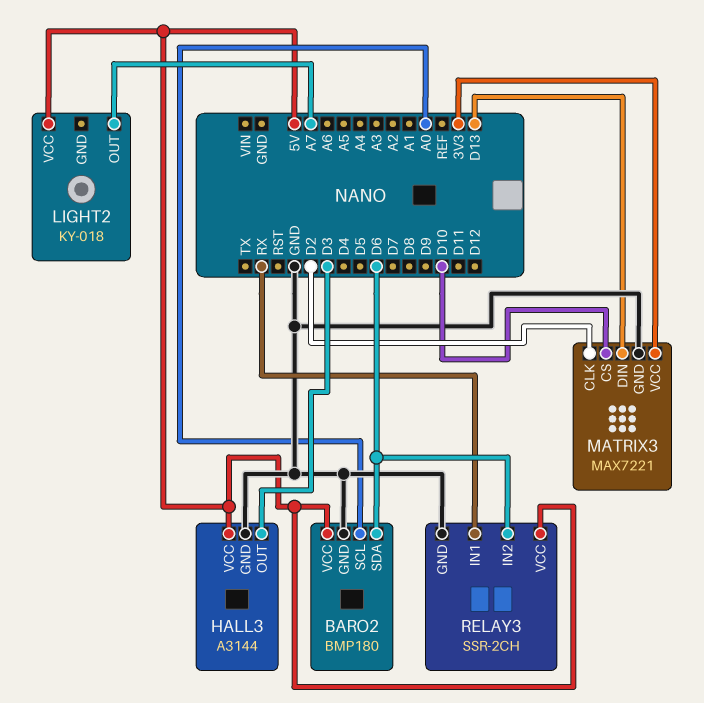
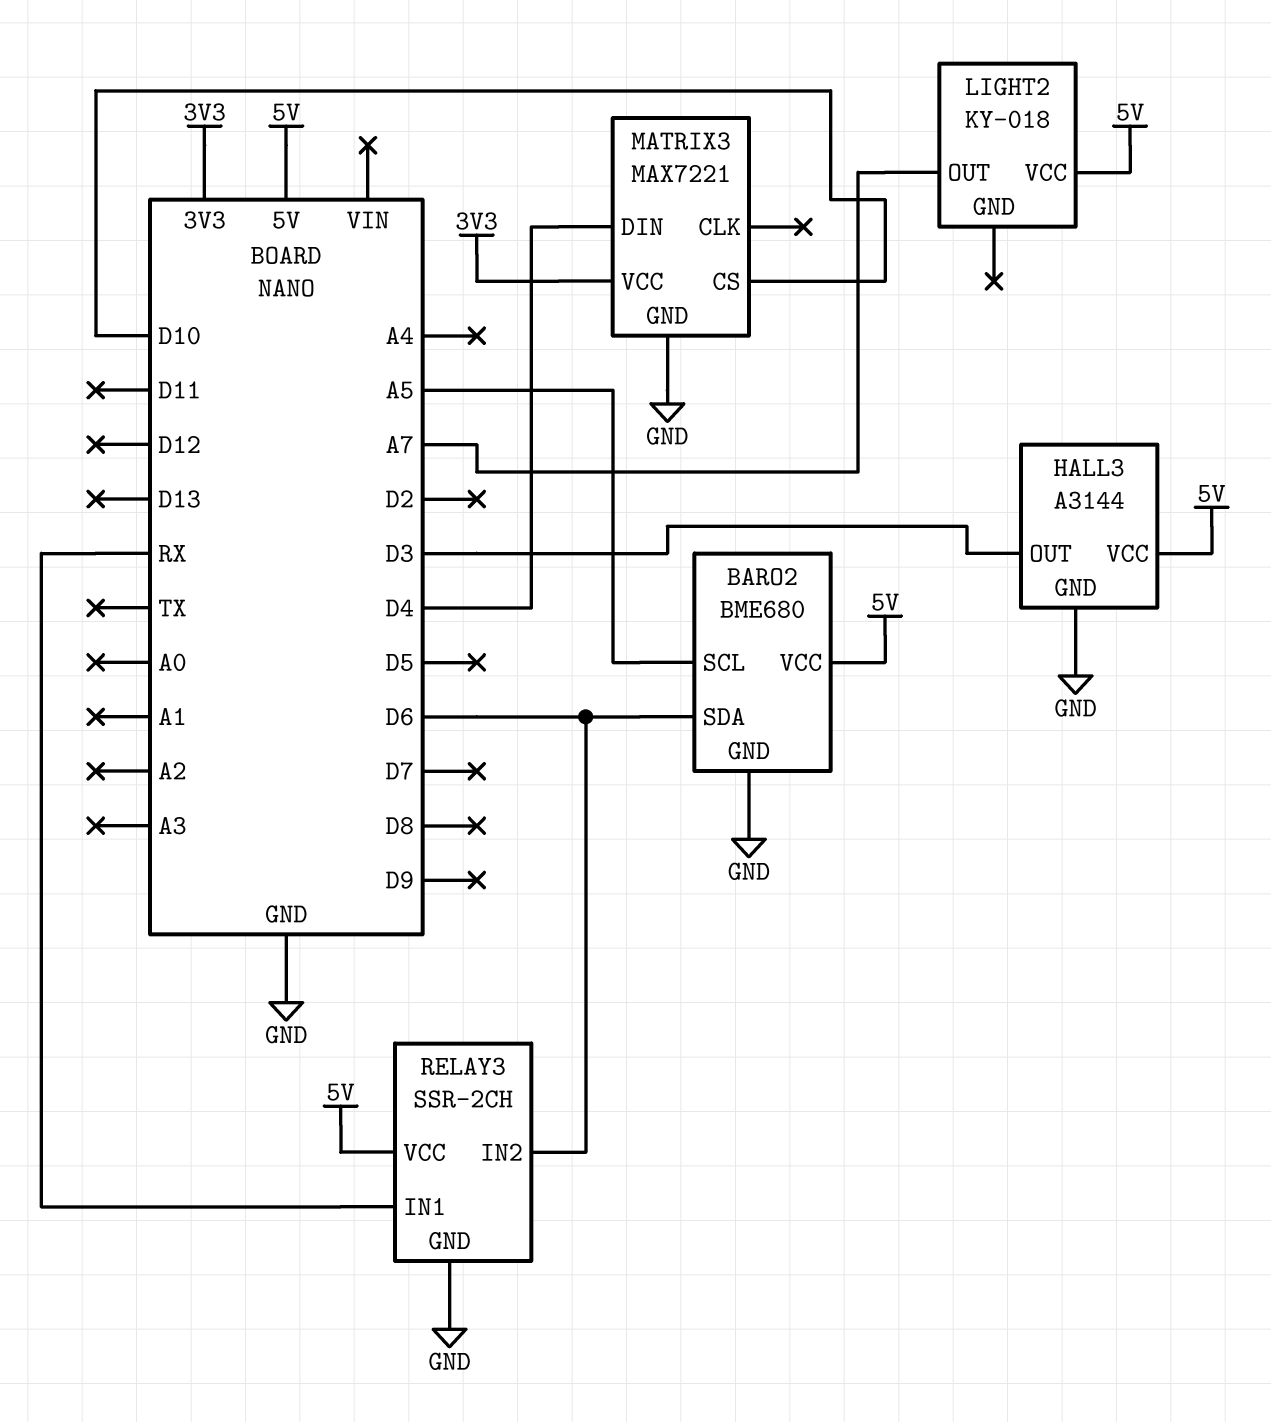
BARO2: BMP180 -> BME680
BARO2 pin SCL: A0 -> A5
MATRIX3 pin CLK: D2 -> none
MATRIX3 pin DIN: D13 -> D4

